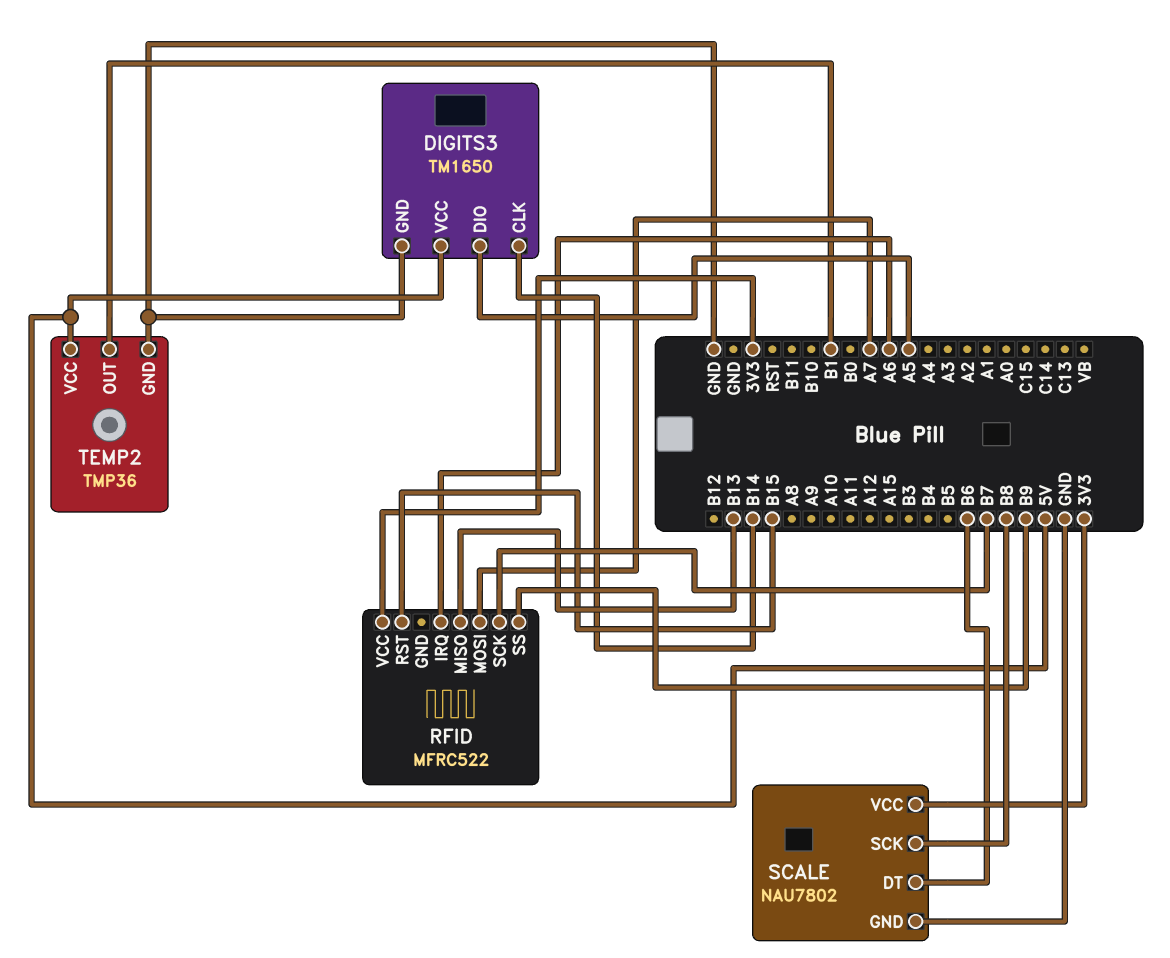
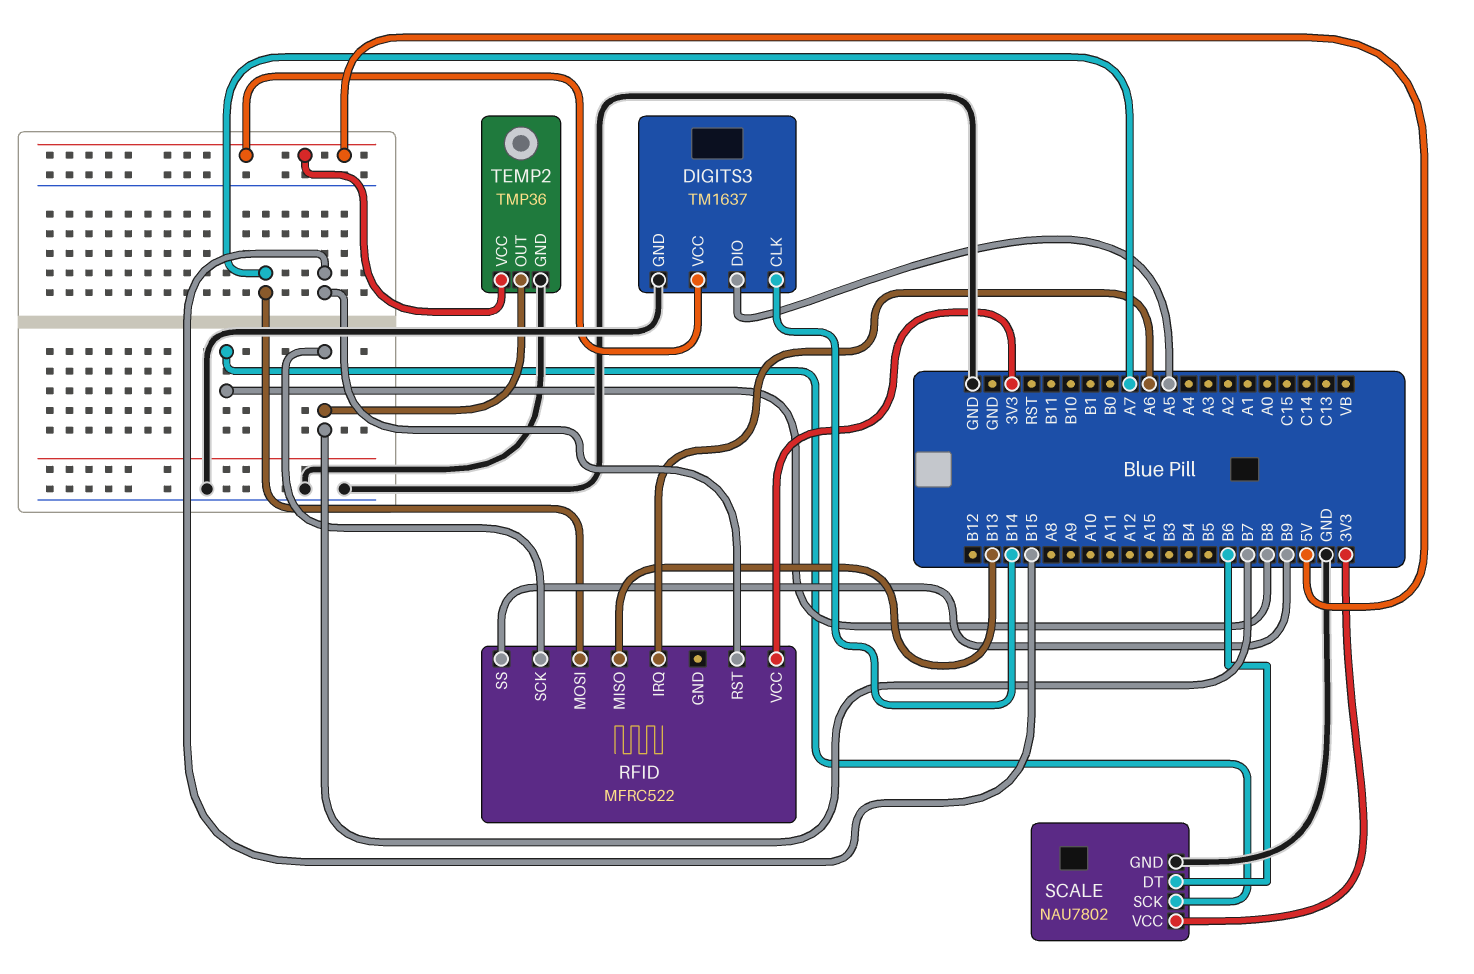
DIGITS3: TM1650 -> TM1637
TEMP2 pin OUT: B1 -> B7

